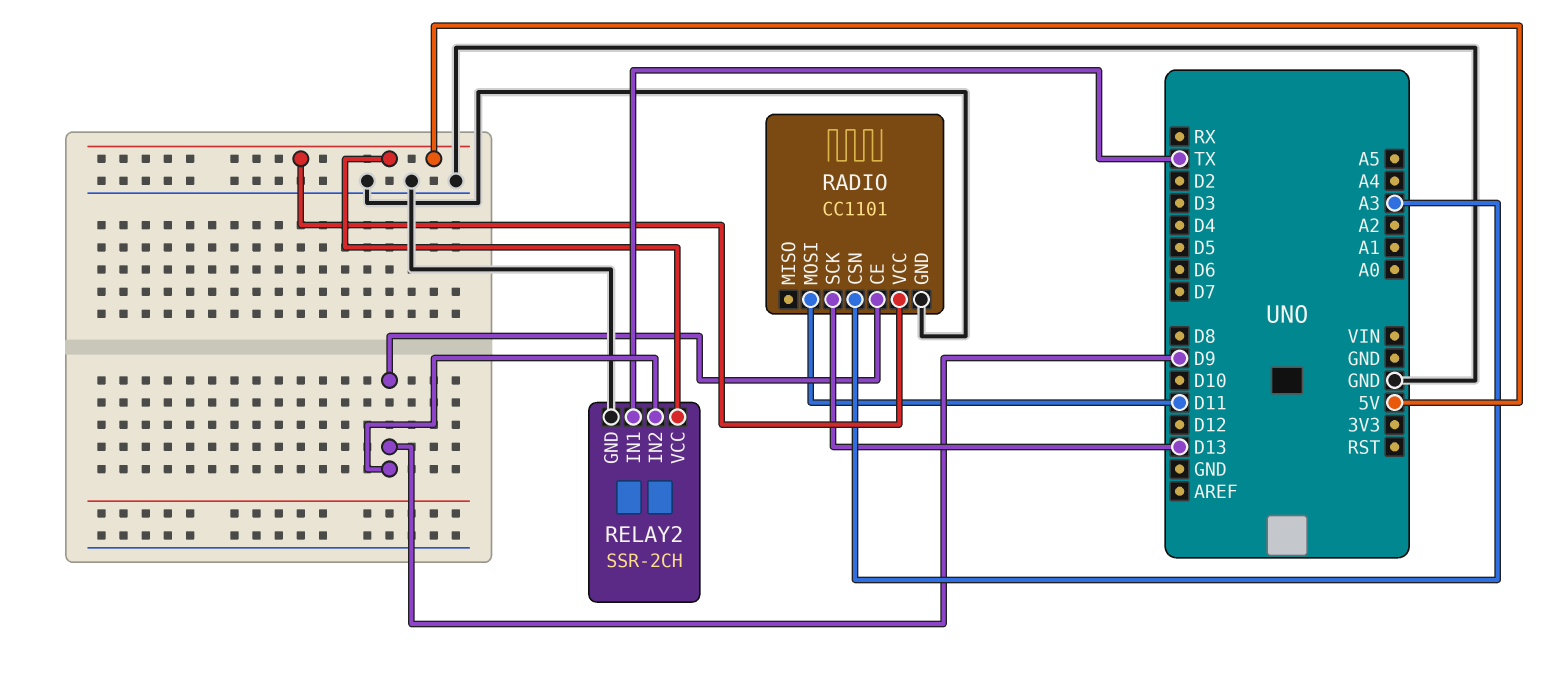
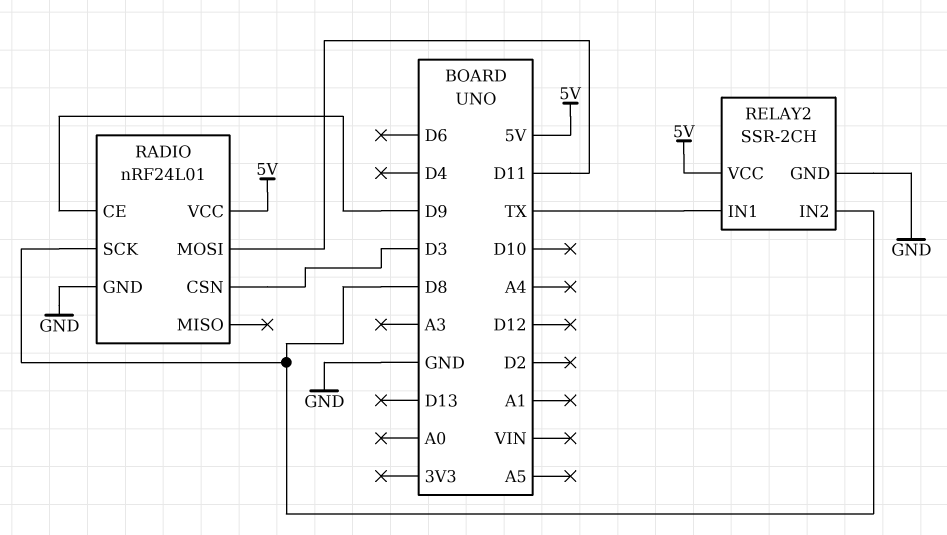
RADIO: CC1101 -> nRF24L01
RADIO pin CSN: A3 -> D3
RADIO pin SCK: D13 -> D8
RELAY2 pin IN2: D9 -> D8

